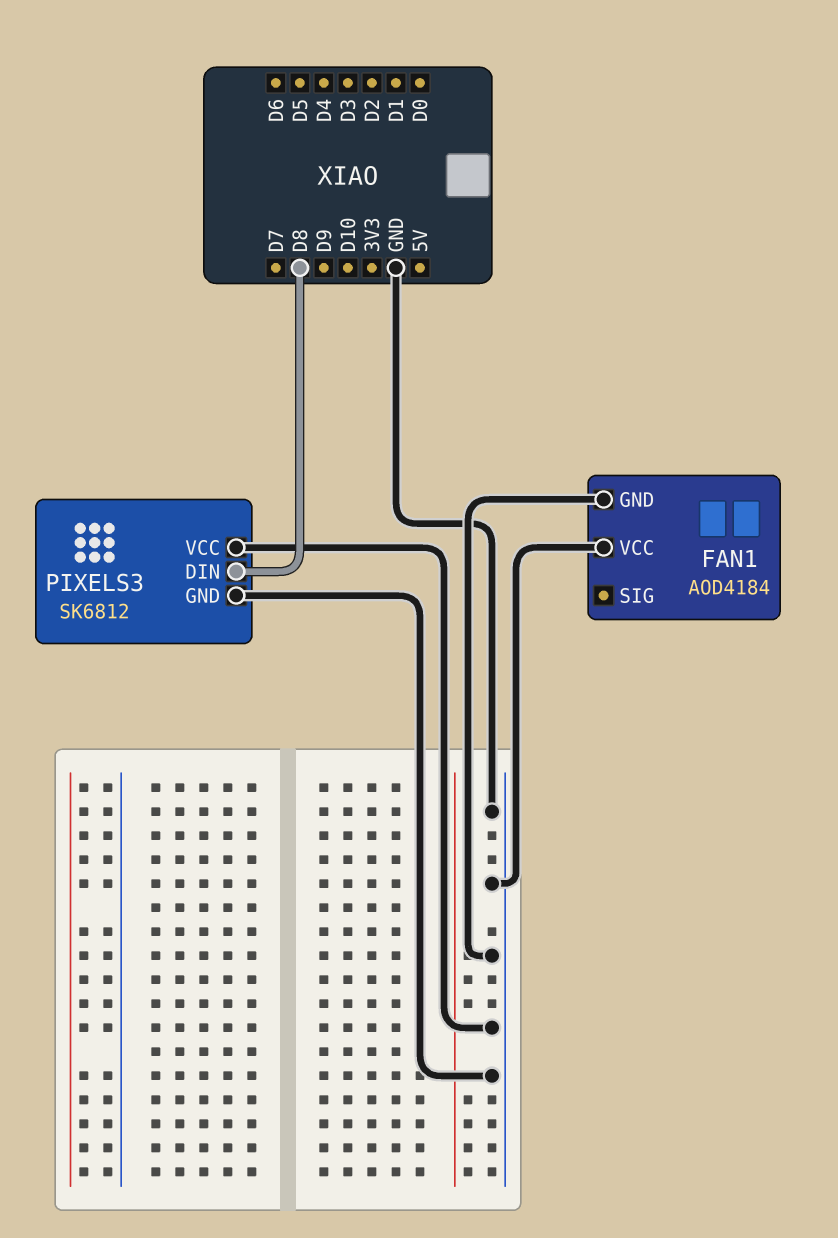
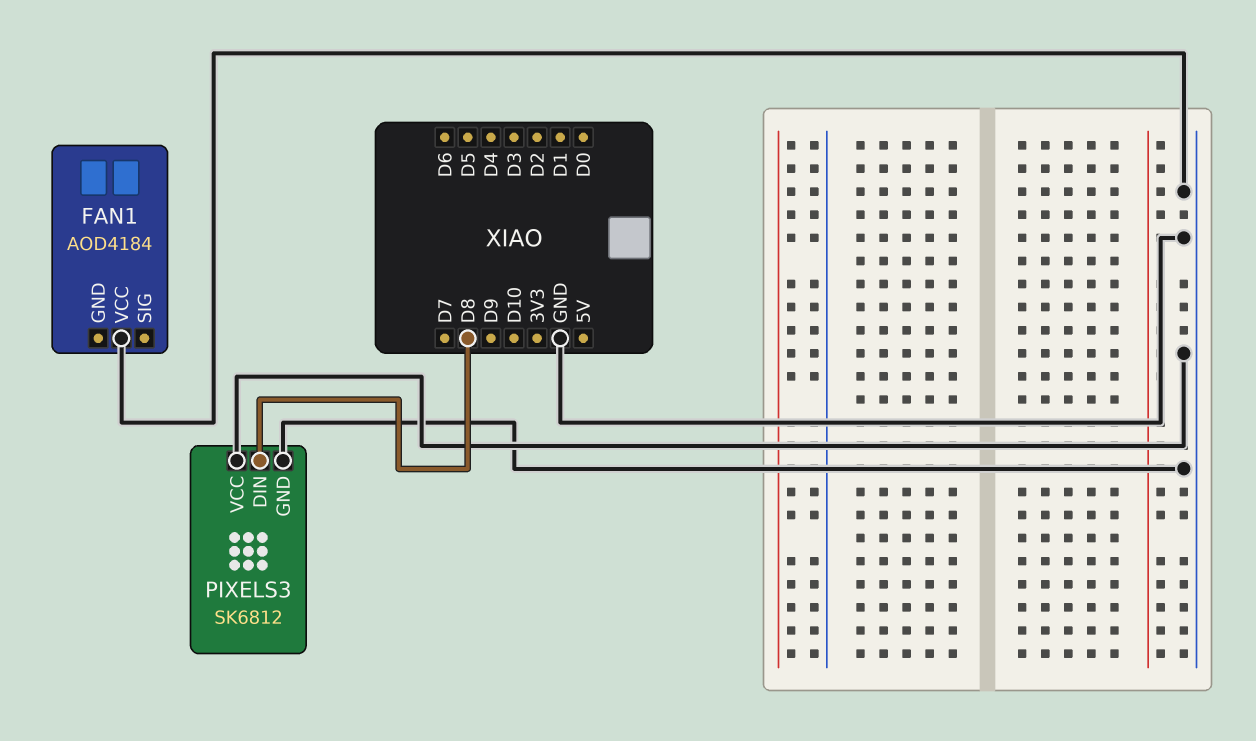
FAN1 pin GND: GND -> none

